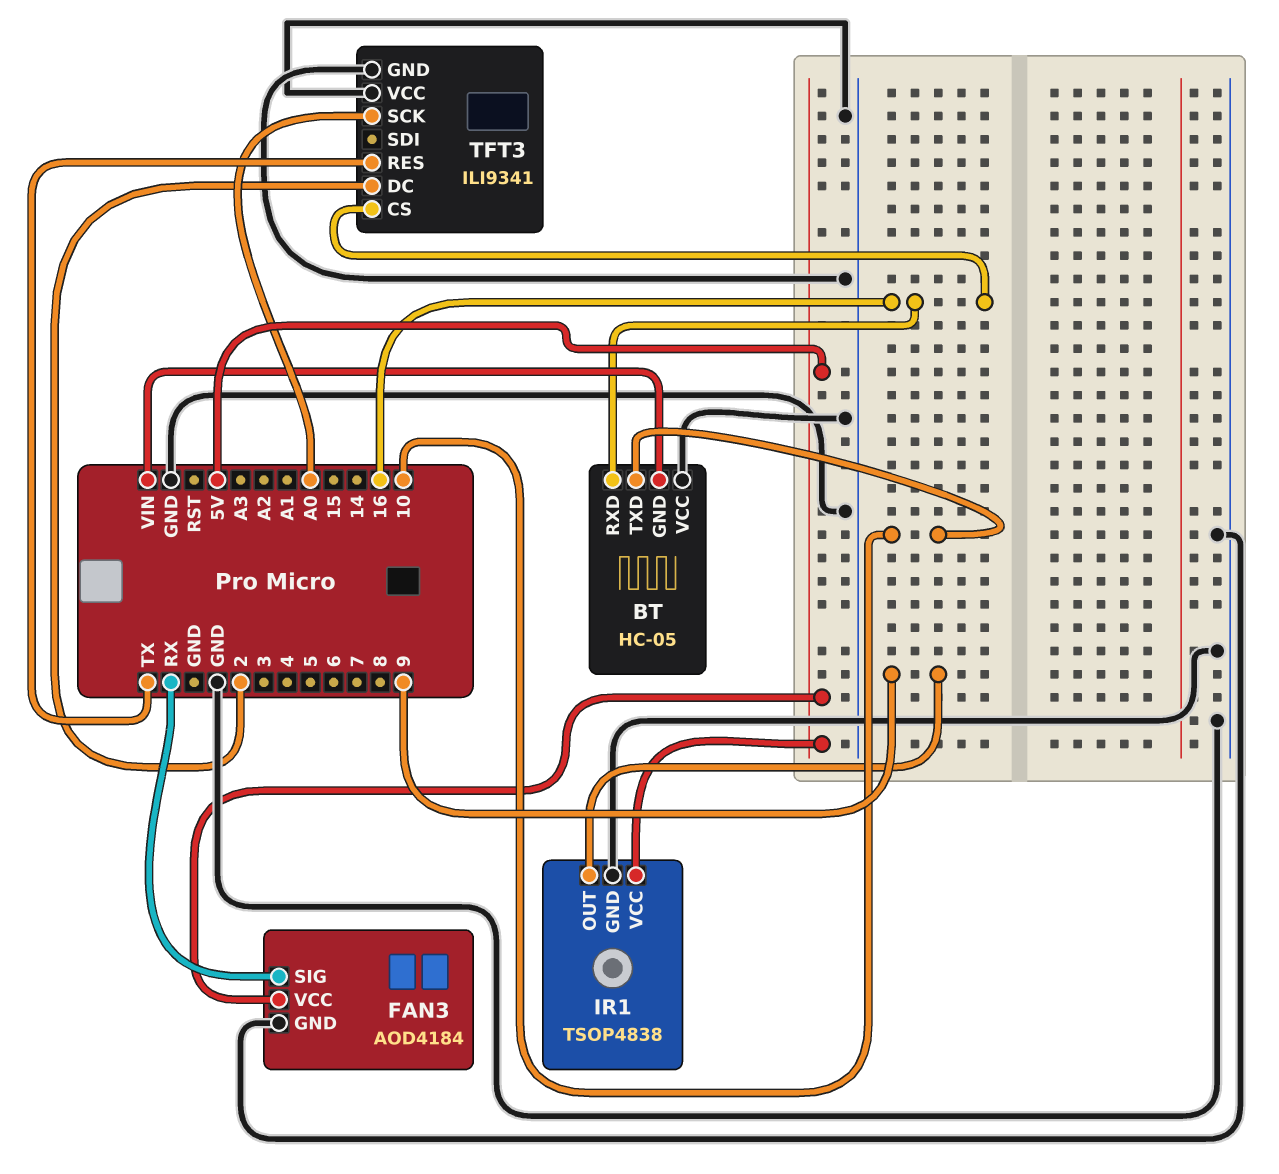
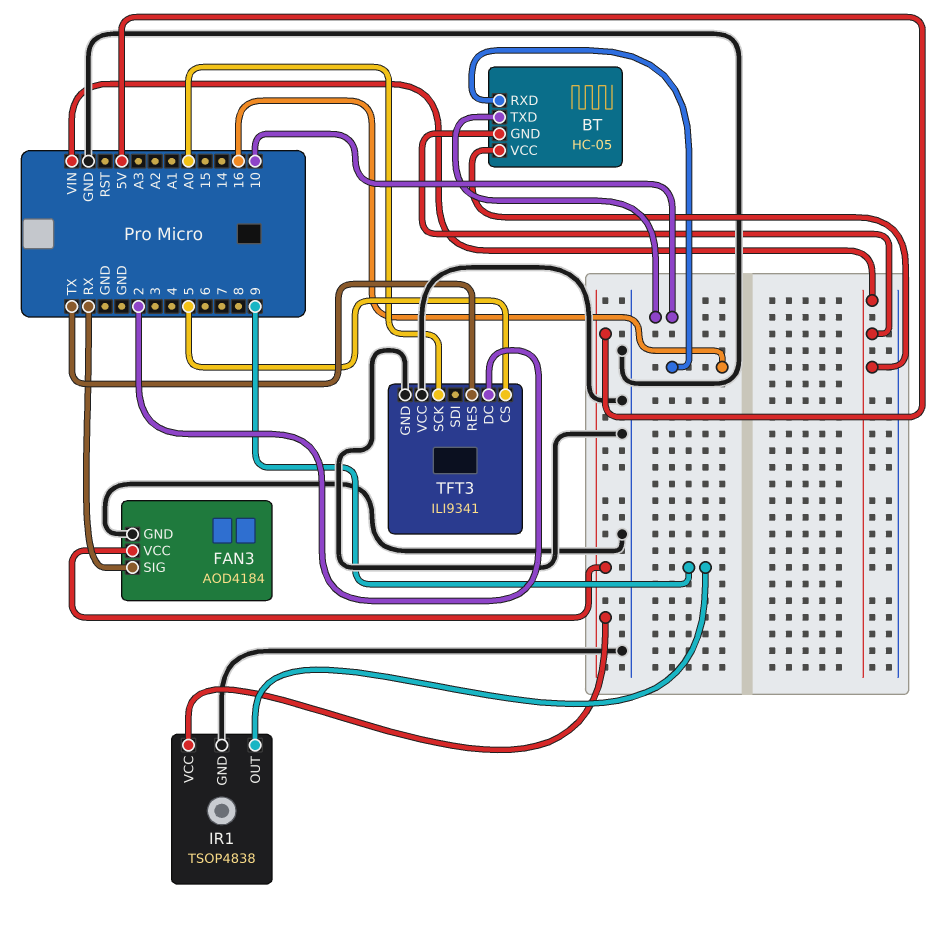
BT pin VCC: GND -> VIN
TFT3 pin CS: 16 -> 5

